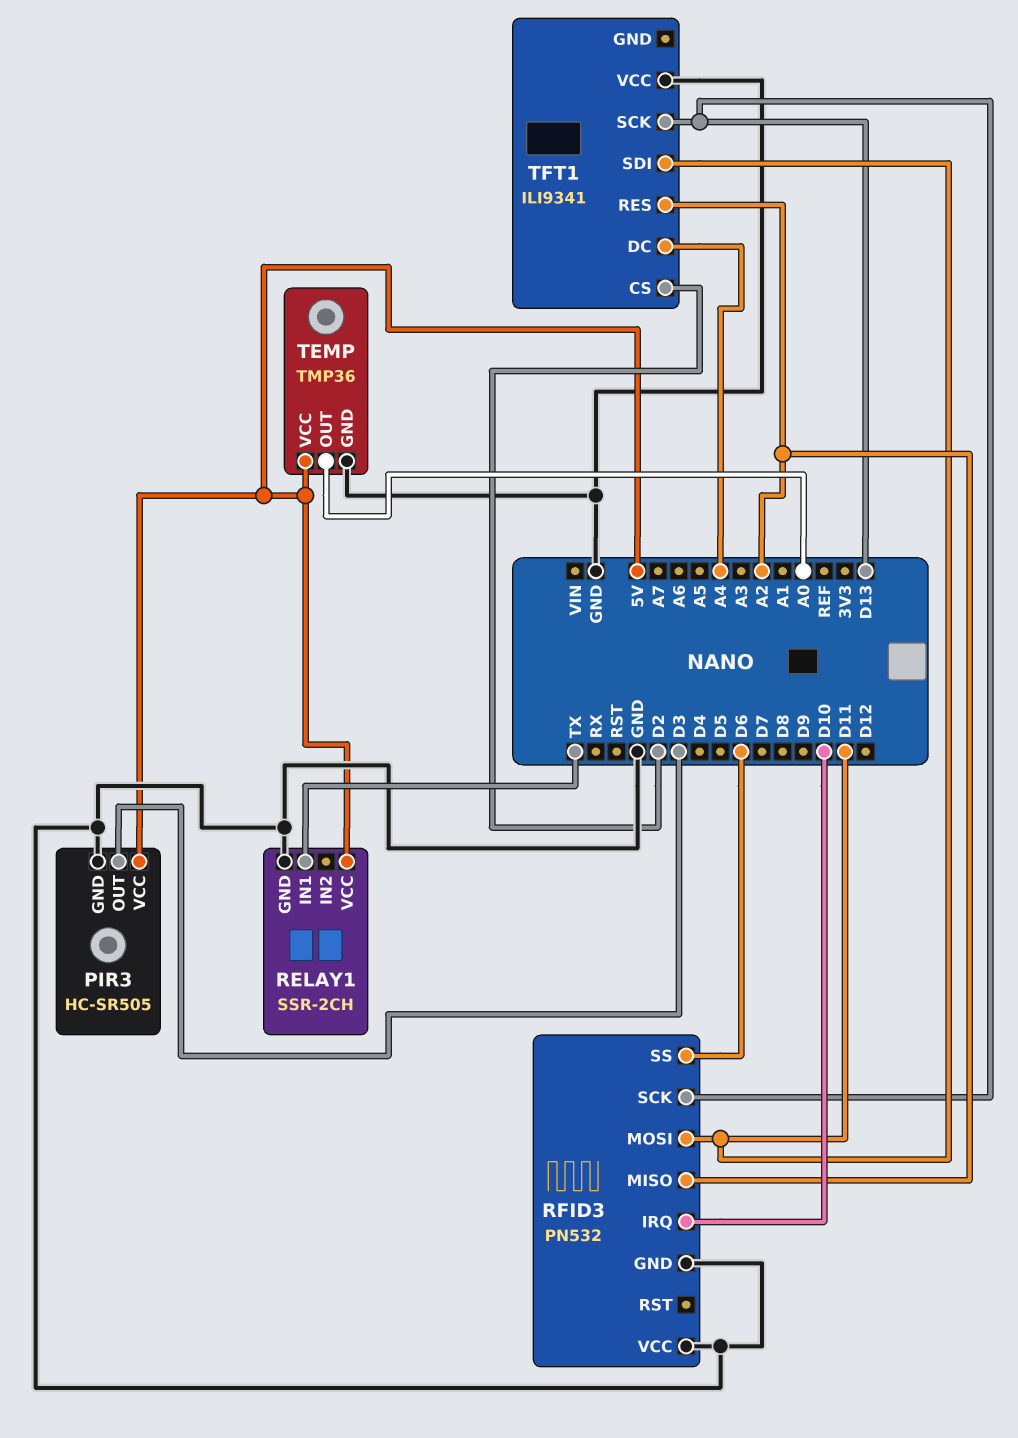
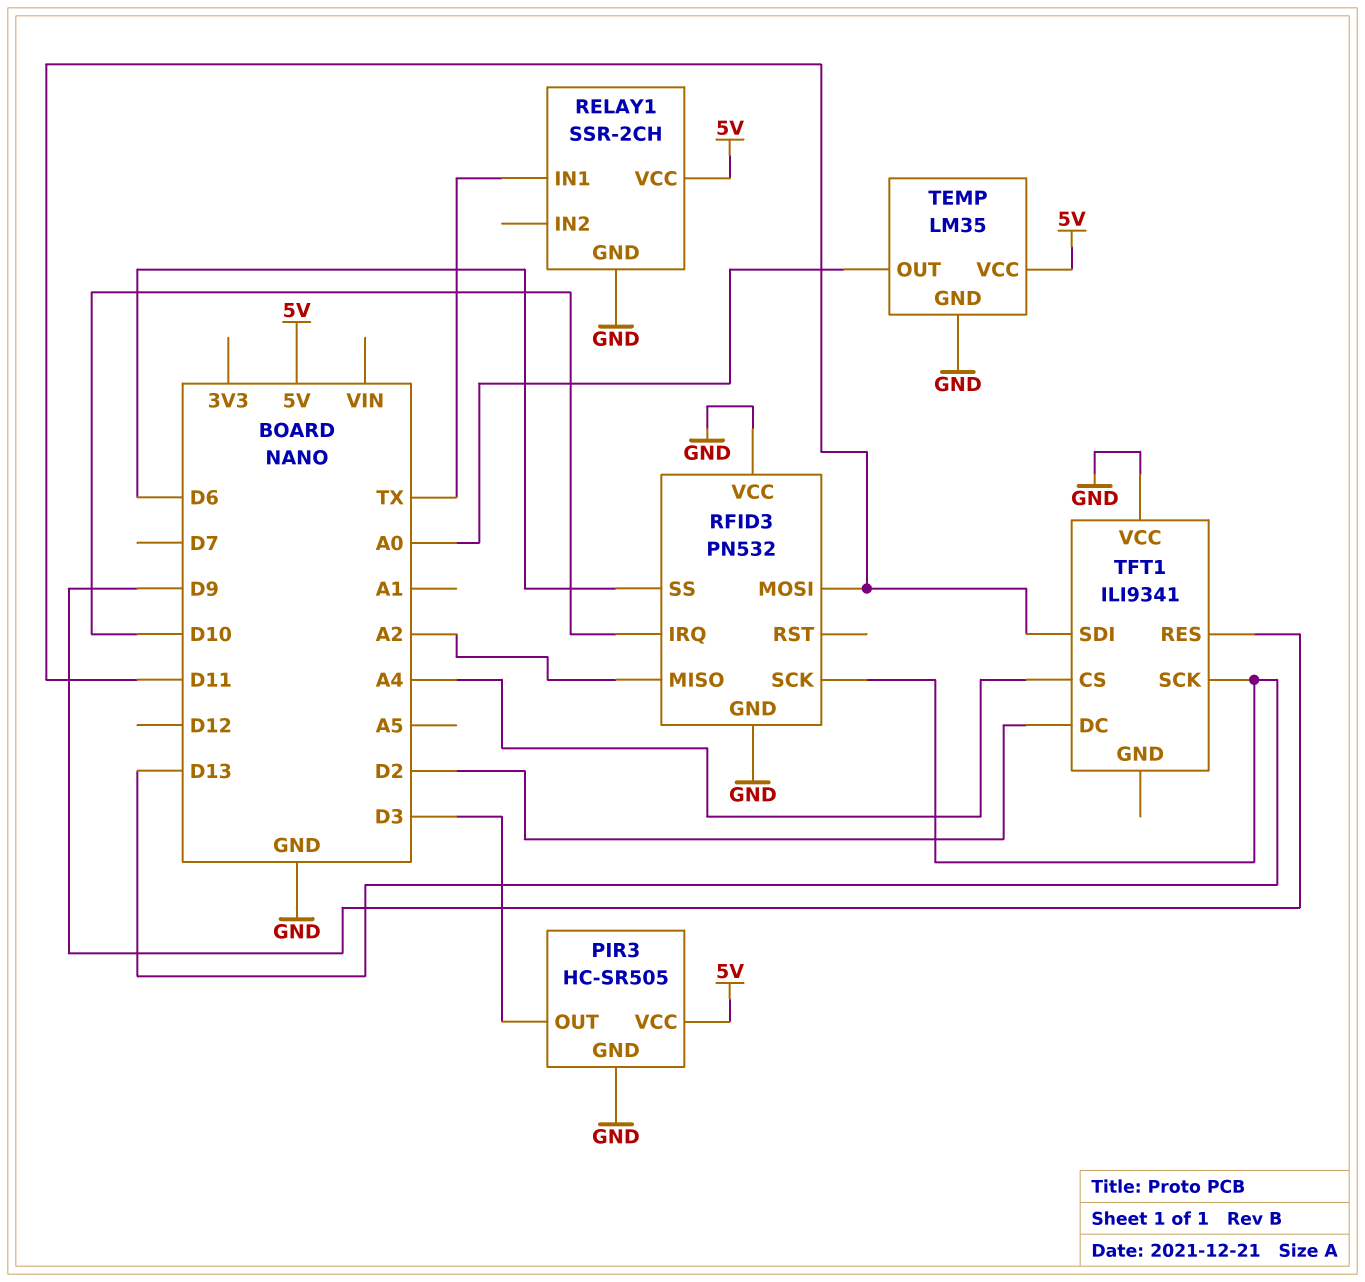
TEMP: TMP36 -> LM35
TFT1 pin CS: D2 -> A4
TFT1 pin DC: A4 -> D2
TFT1 pin RES: A2 -> D9

